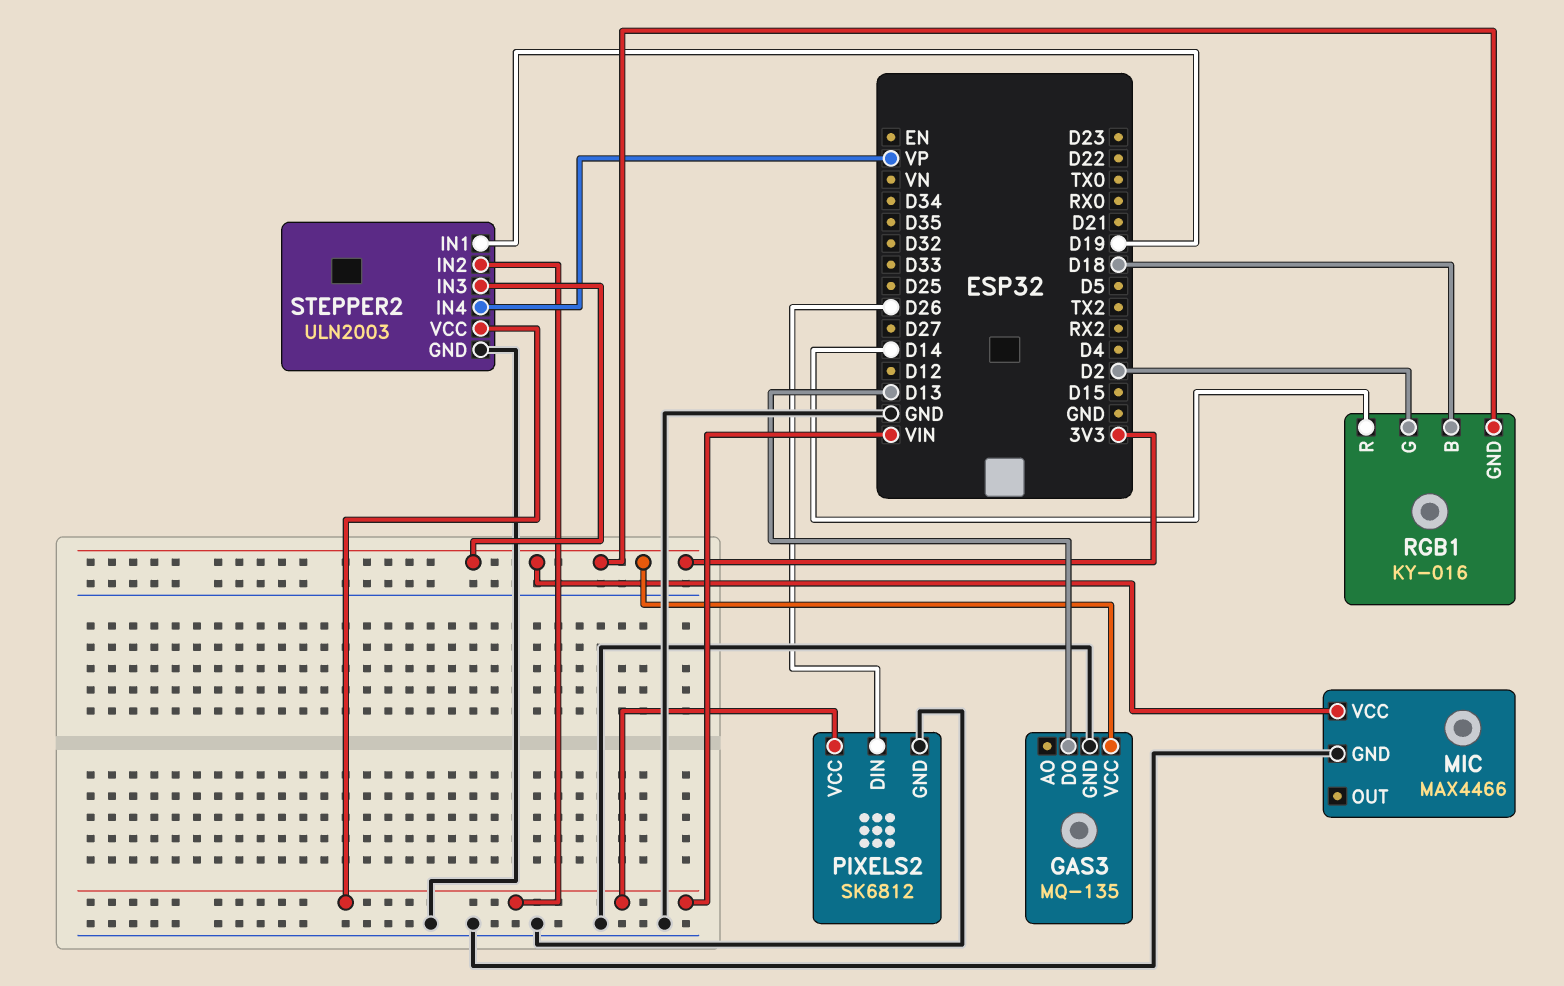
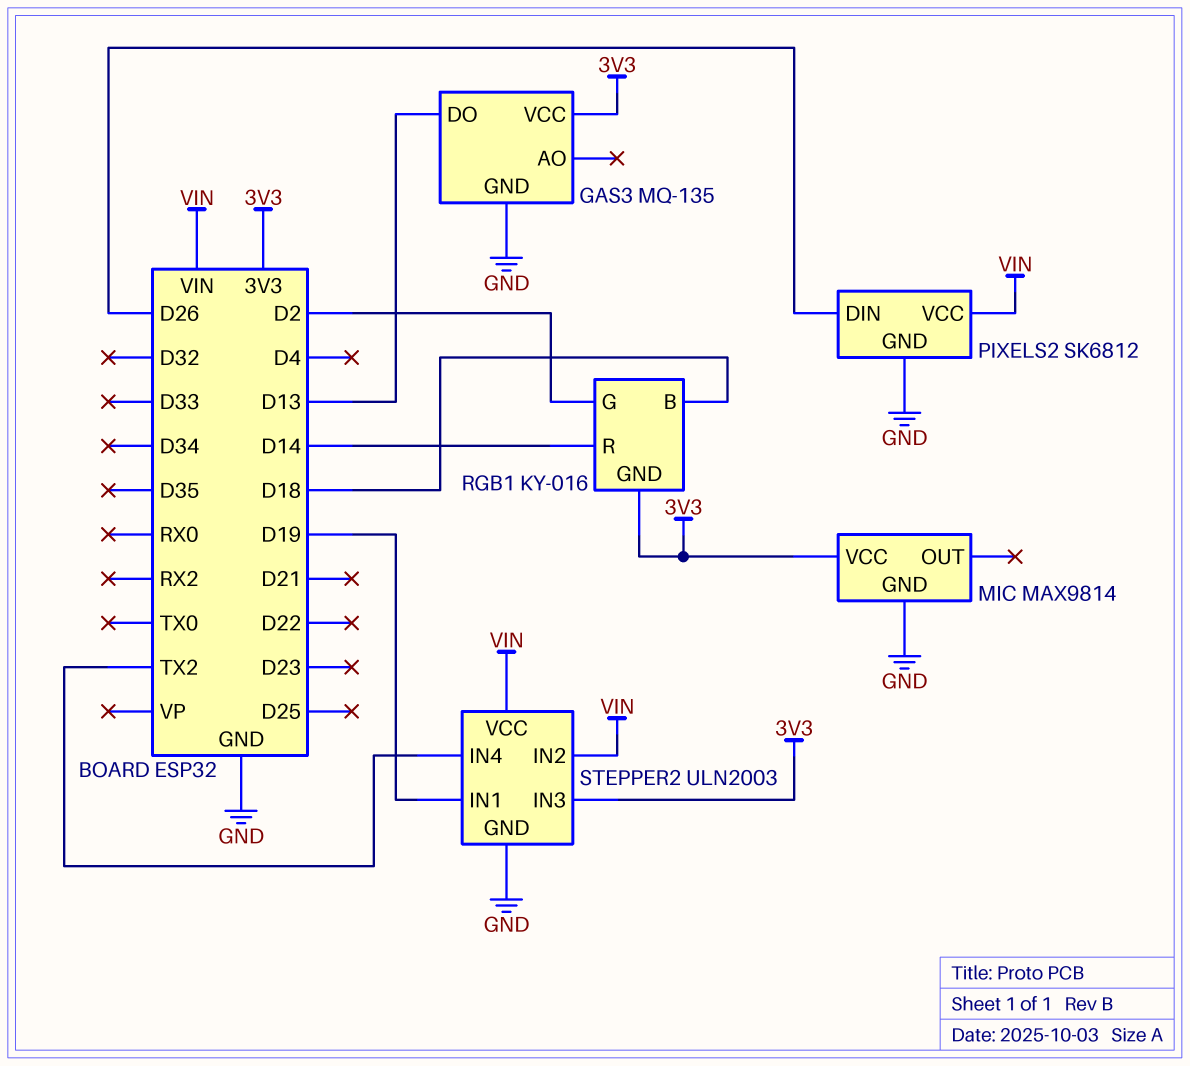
MIC: MAX4466 -> MAX9814
STEPPER2 pin IN4: VP -> TX2

